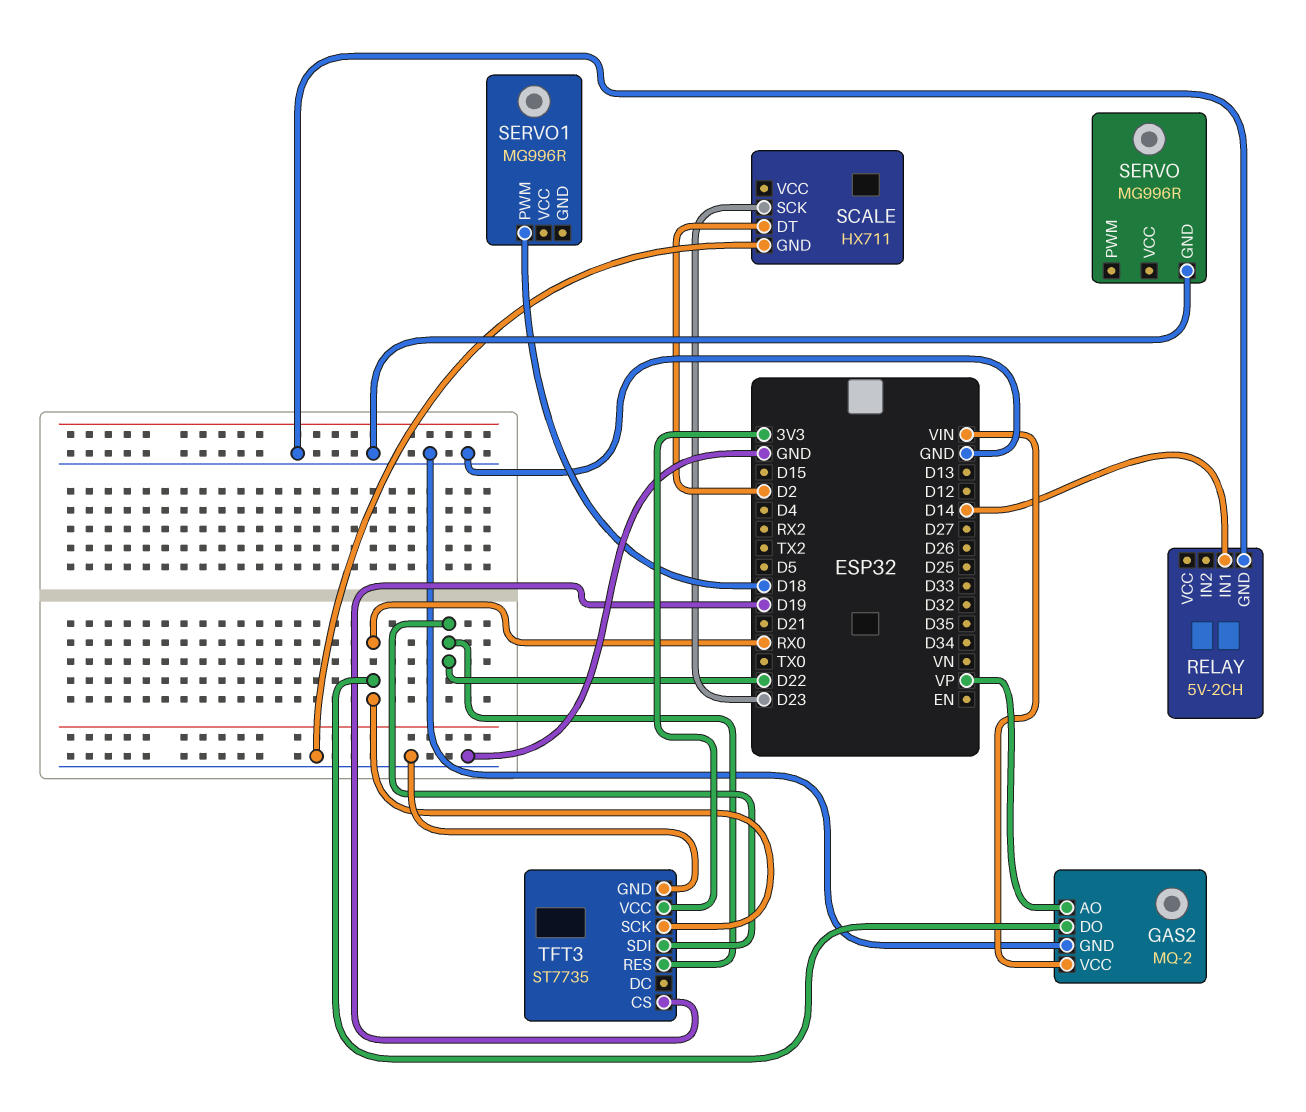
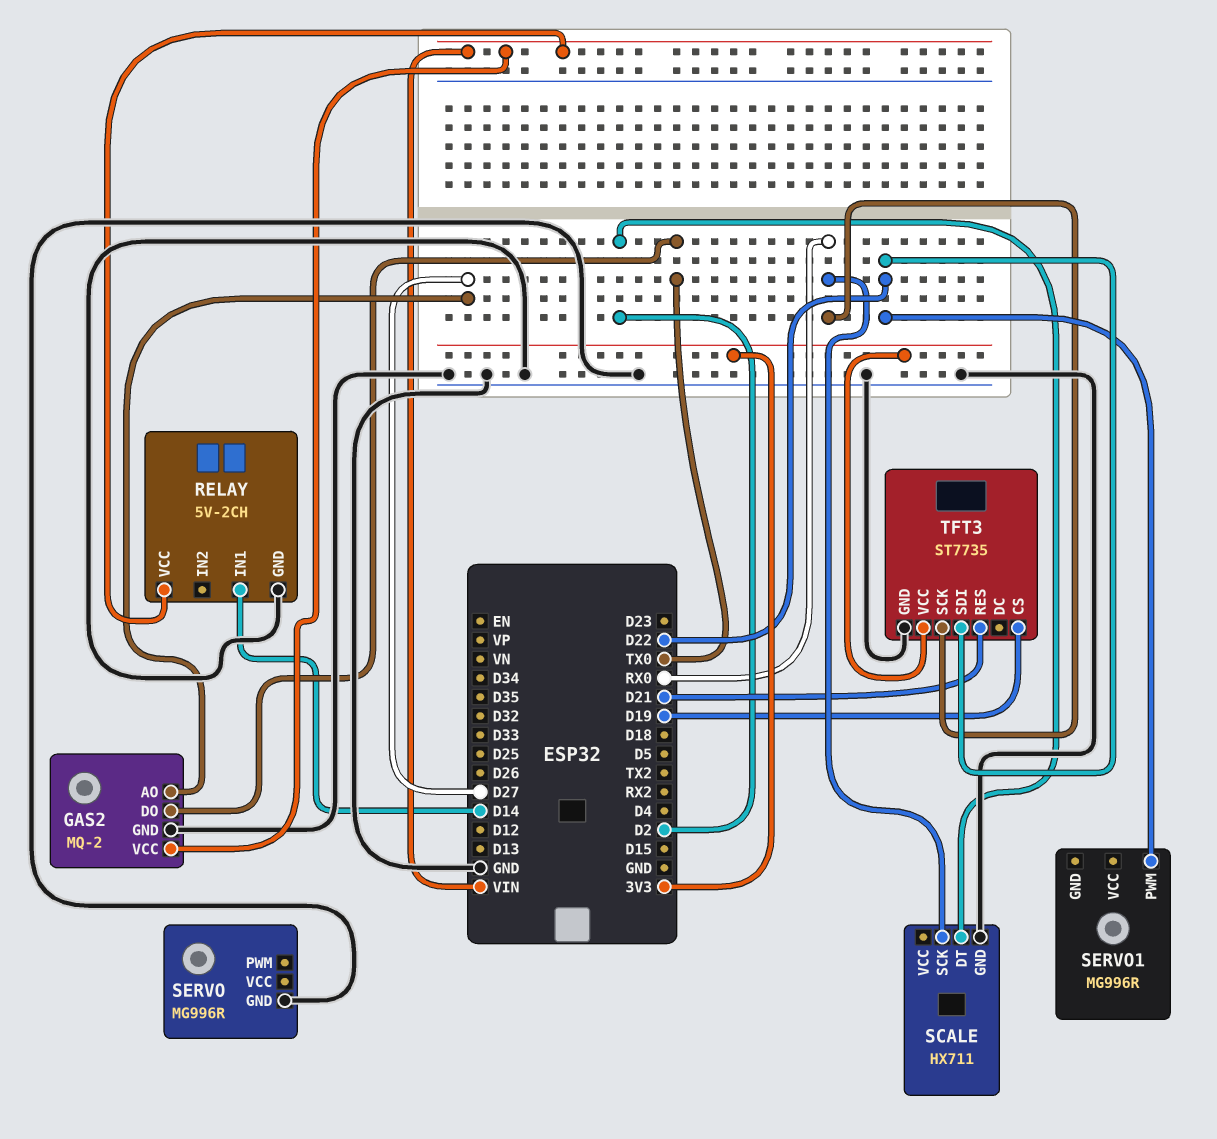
GAS2 pin AO: VP -> D27
GAS2 pin DO: RX0 -> TX0
RELAY pin VCC: none -> VIN
SCALE pin SCK: D23 -> RX0
SERVO1 pin PWM: D18 -> D22
TFT3 pin RES: D22 -> D21

